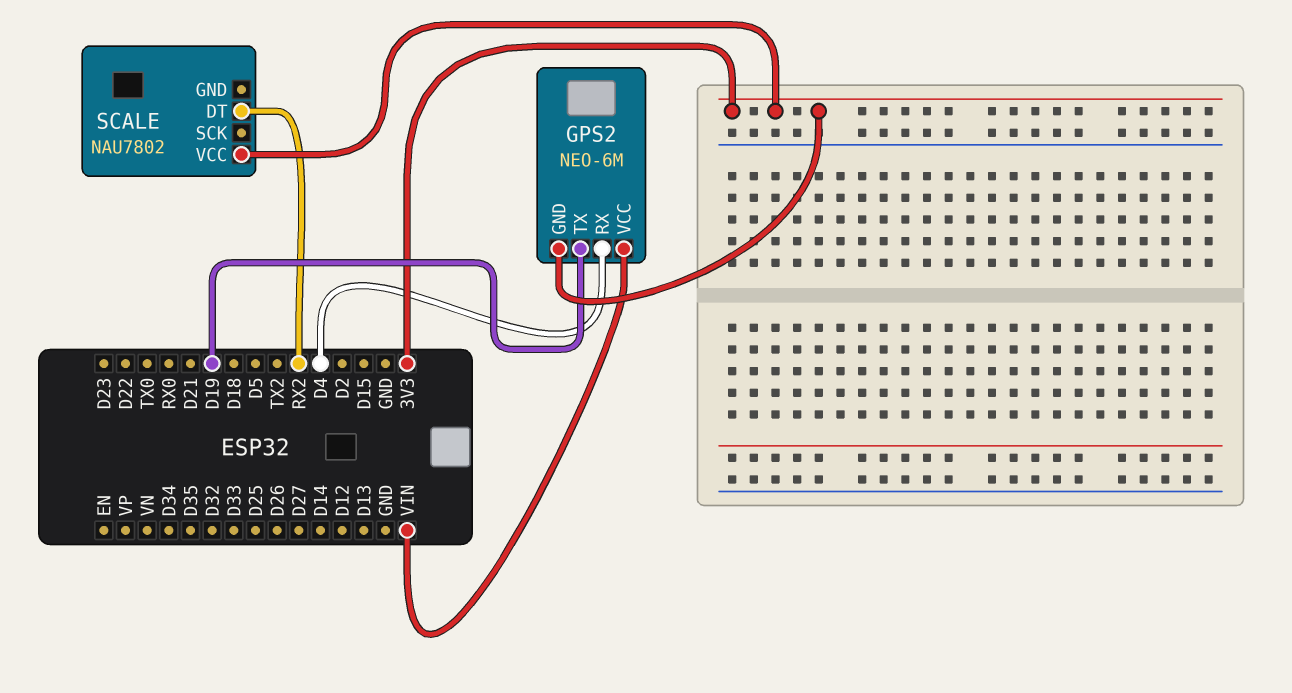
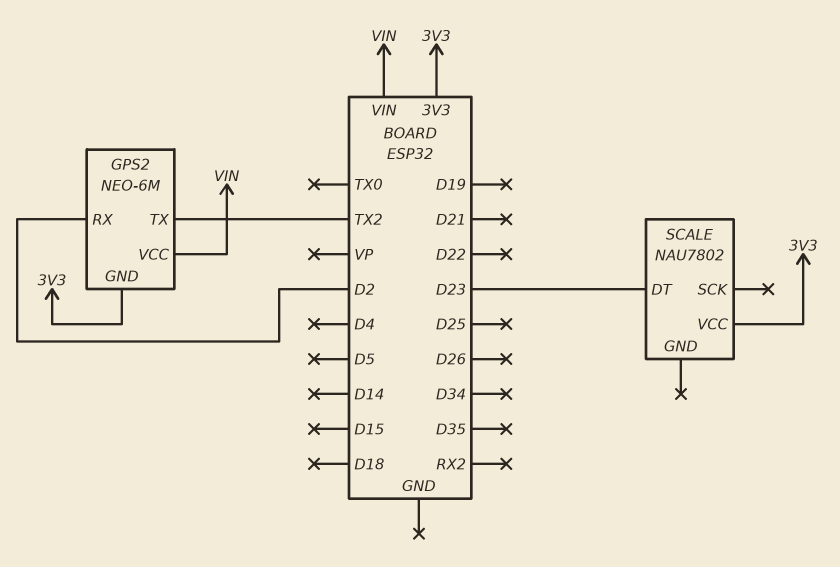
GPS2 pin RX: D4 -> D2
GPS2 pin TX: D19 -> TX2
SCALE pin DT: RX2 -> D23

